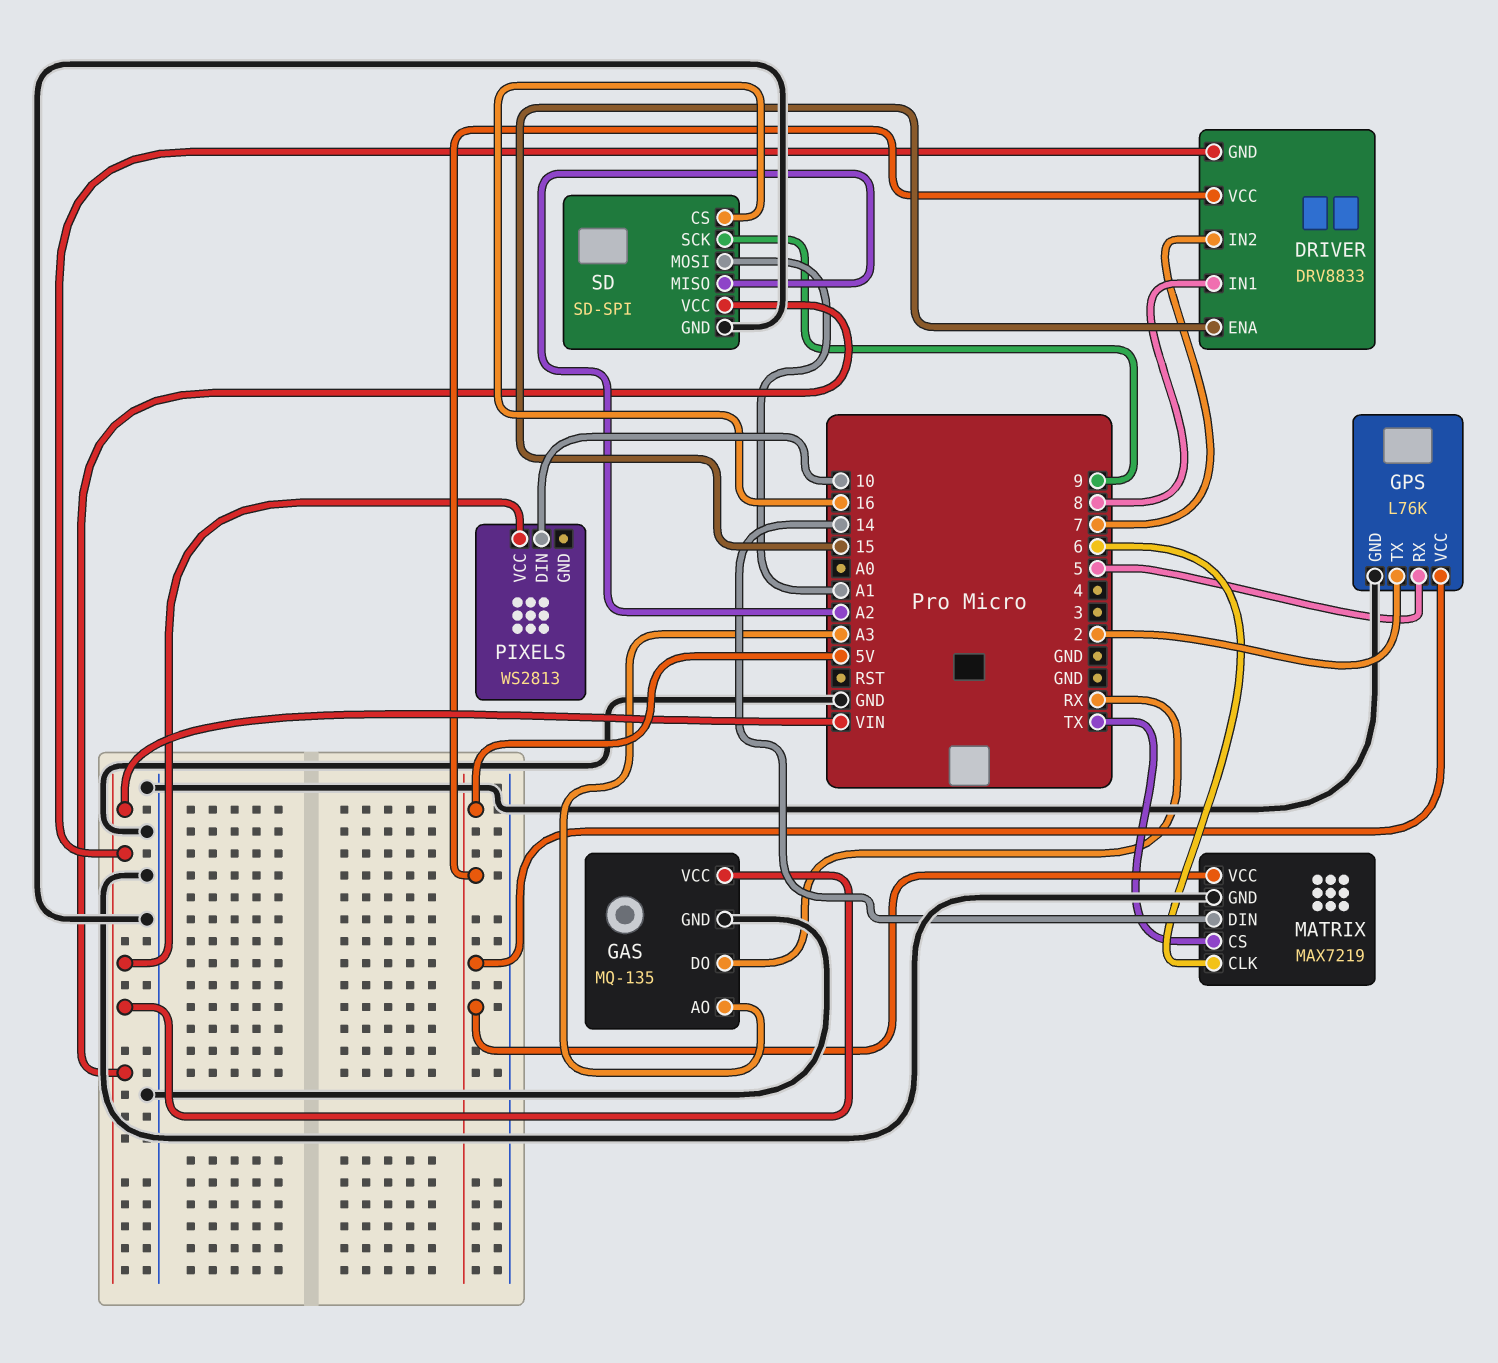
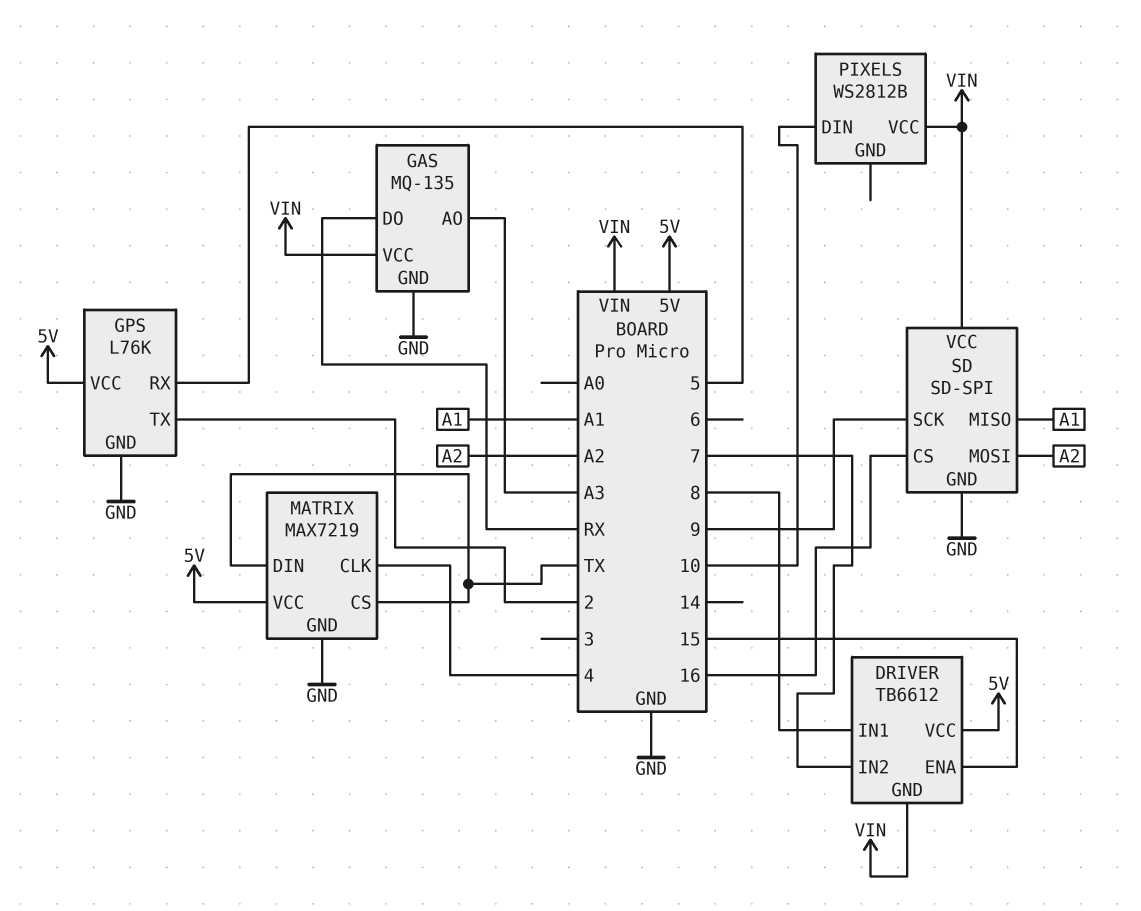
DRIVER: DRV8833 -> TB6612
MATRIX pin CLK: 6 -> 4
MATRIX pin DIN: 14 -> TX
PIXELS: WS2813 -> WS2812B
SD pin MISO: A2 -> A1
SD pin MOSI: A1 -> A2

